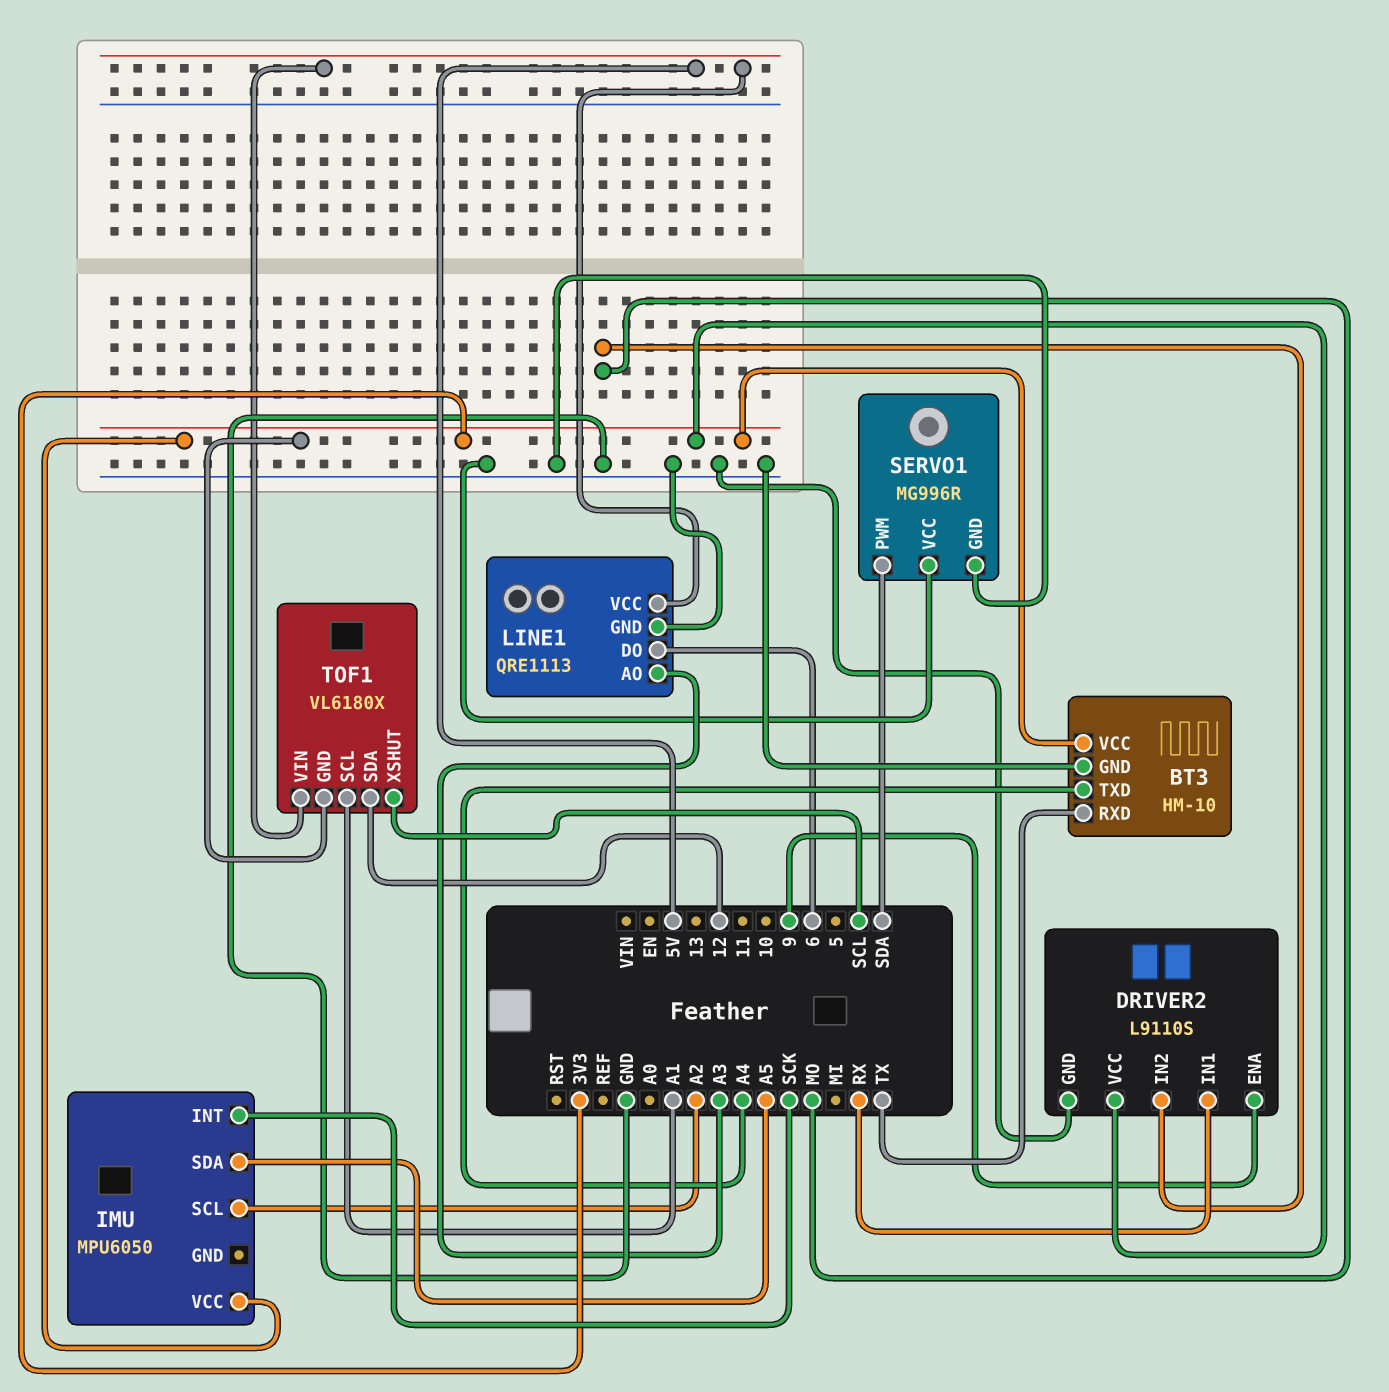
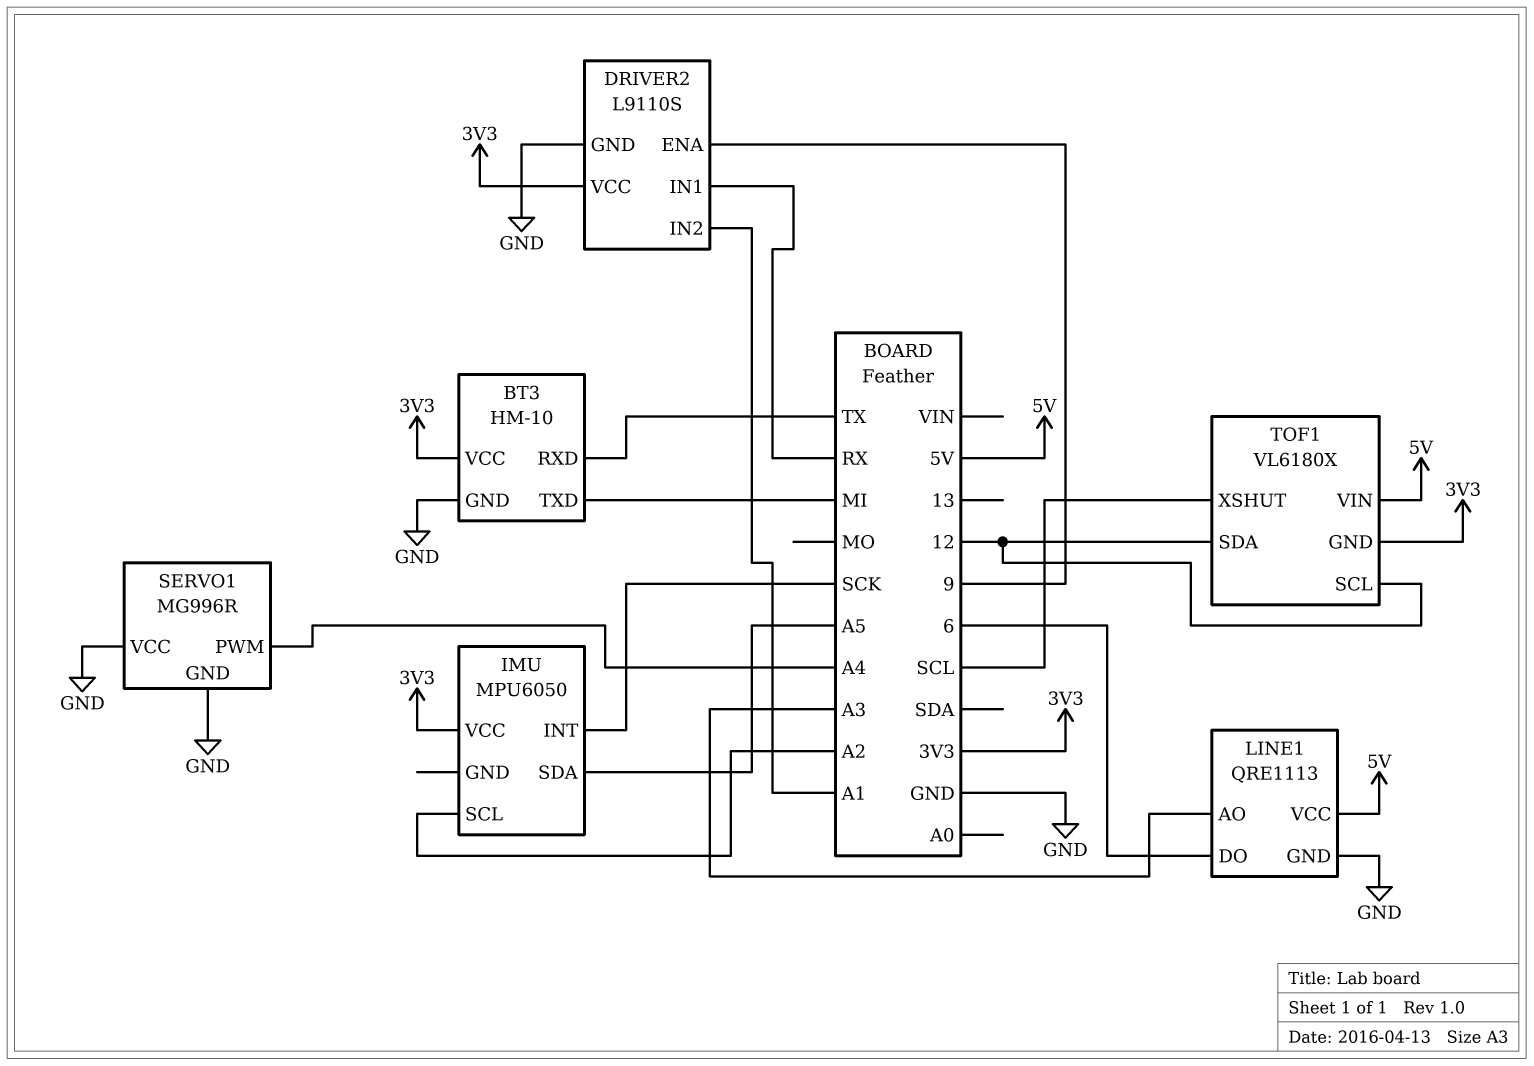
BT3 pin TXD: A4 -> MI
DRIVER2 pin IN2: MO -> A1
SERVO1 pin PWM: SDA -> A4
TOF1 pin SCL: A1 -> 12

